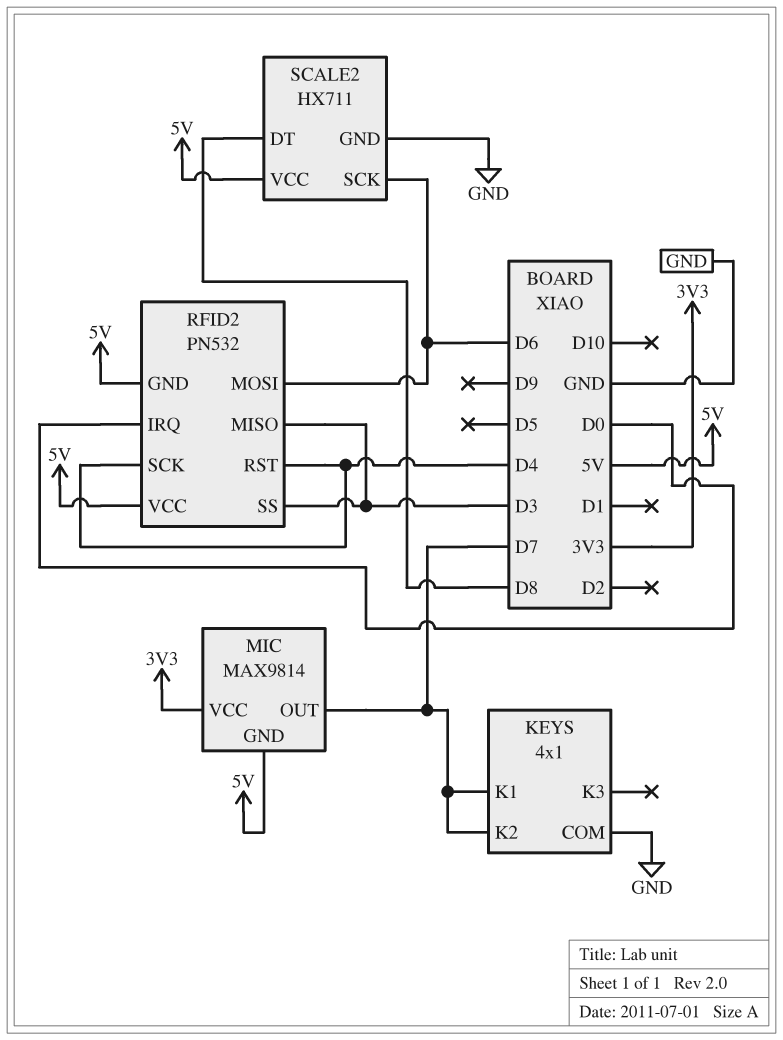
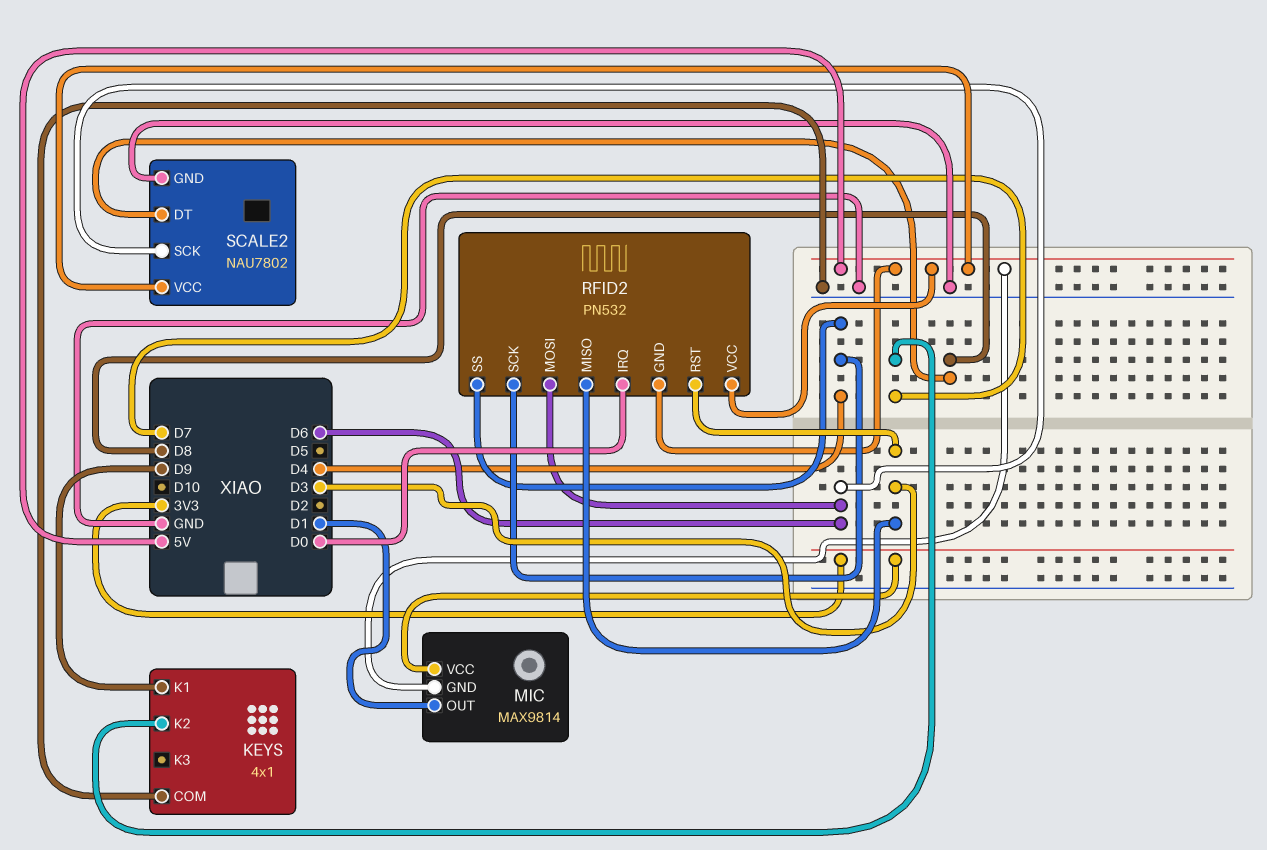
KEYS pin K1: D7 -> D9
MIC pin OUT: D7 -> D1
RFID2 pin RST: D4 -> D3
RFID2 pin SS: D3 -> D4
SCALE2: HX711 -> NAU7802

